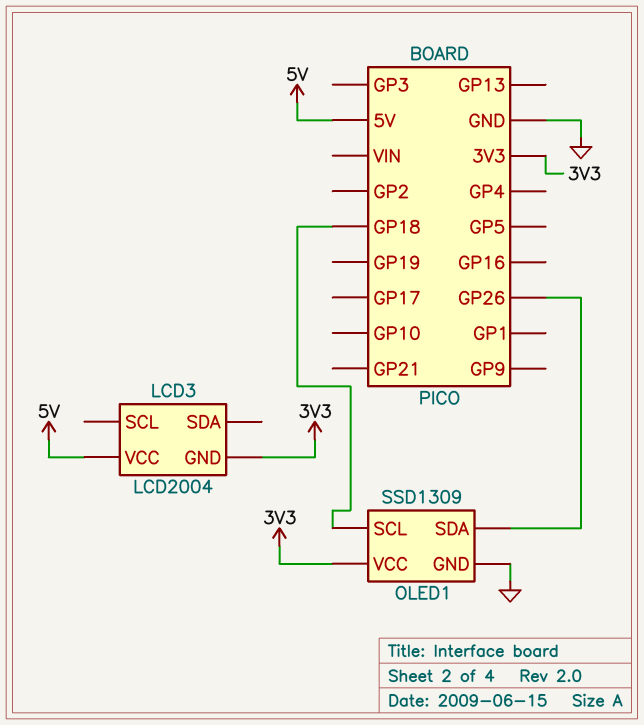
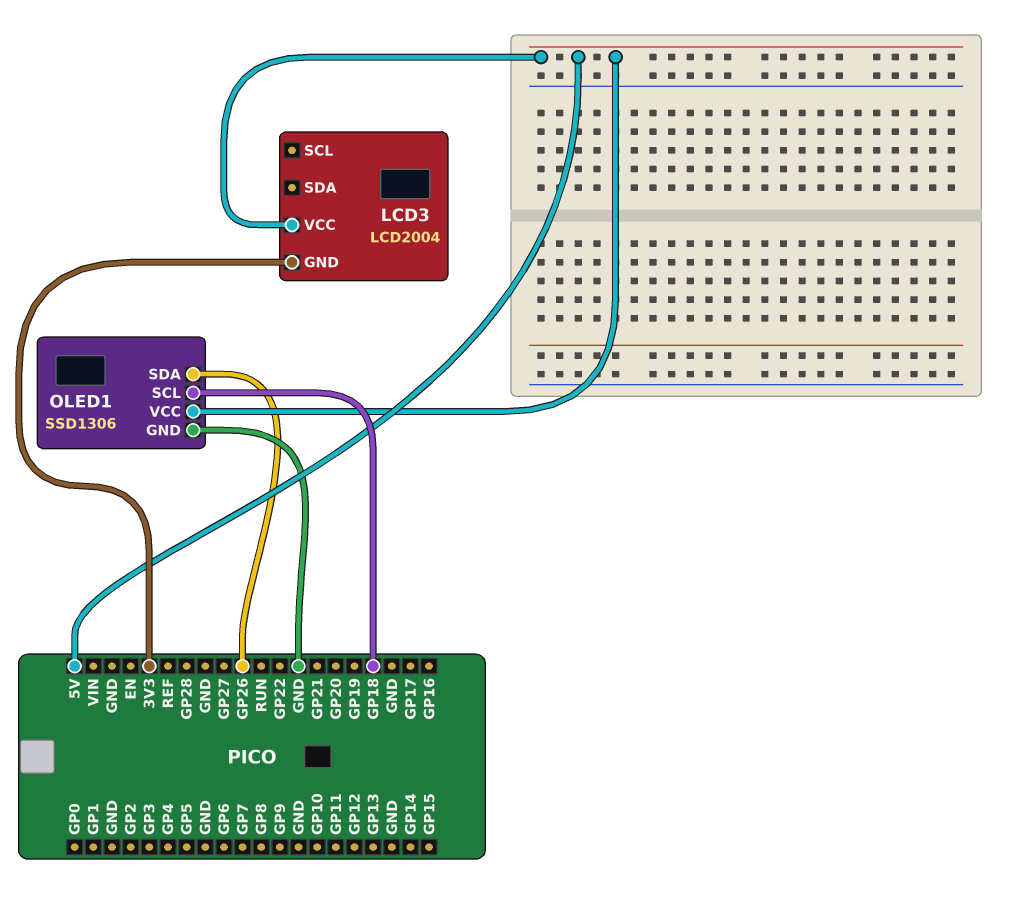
OLED1: SSD1309 -> SSD1306
OLED1 pin VCC: 3V3 -> 5V

